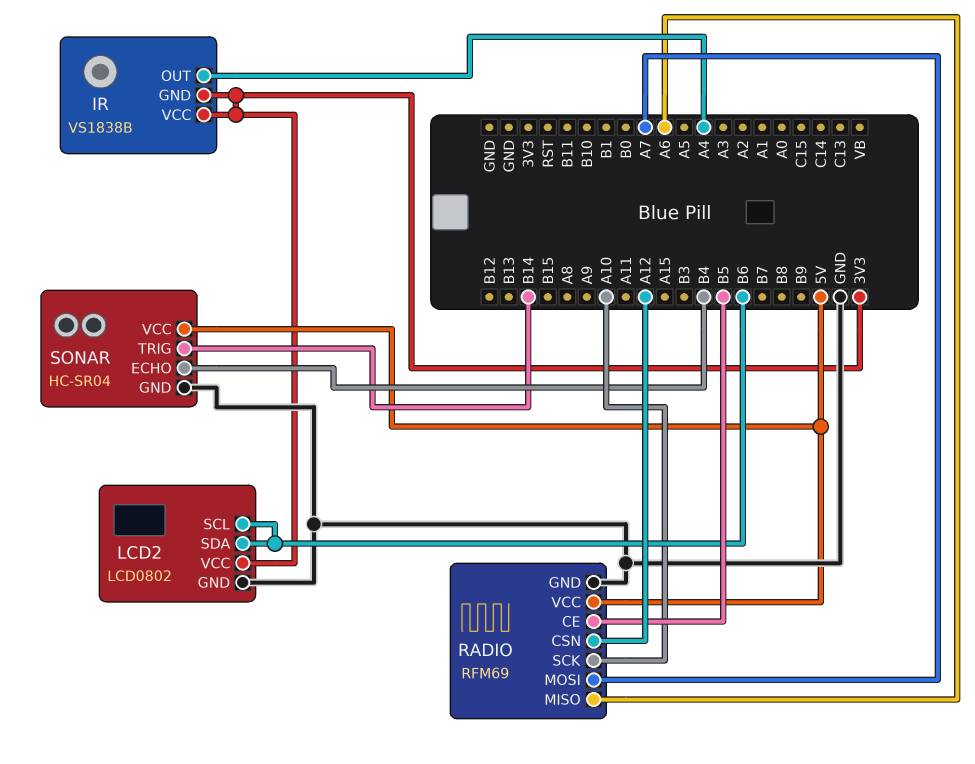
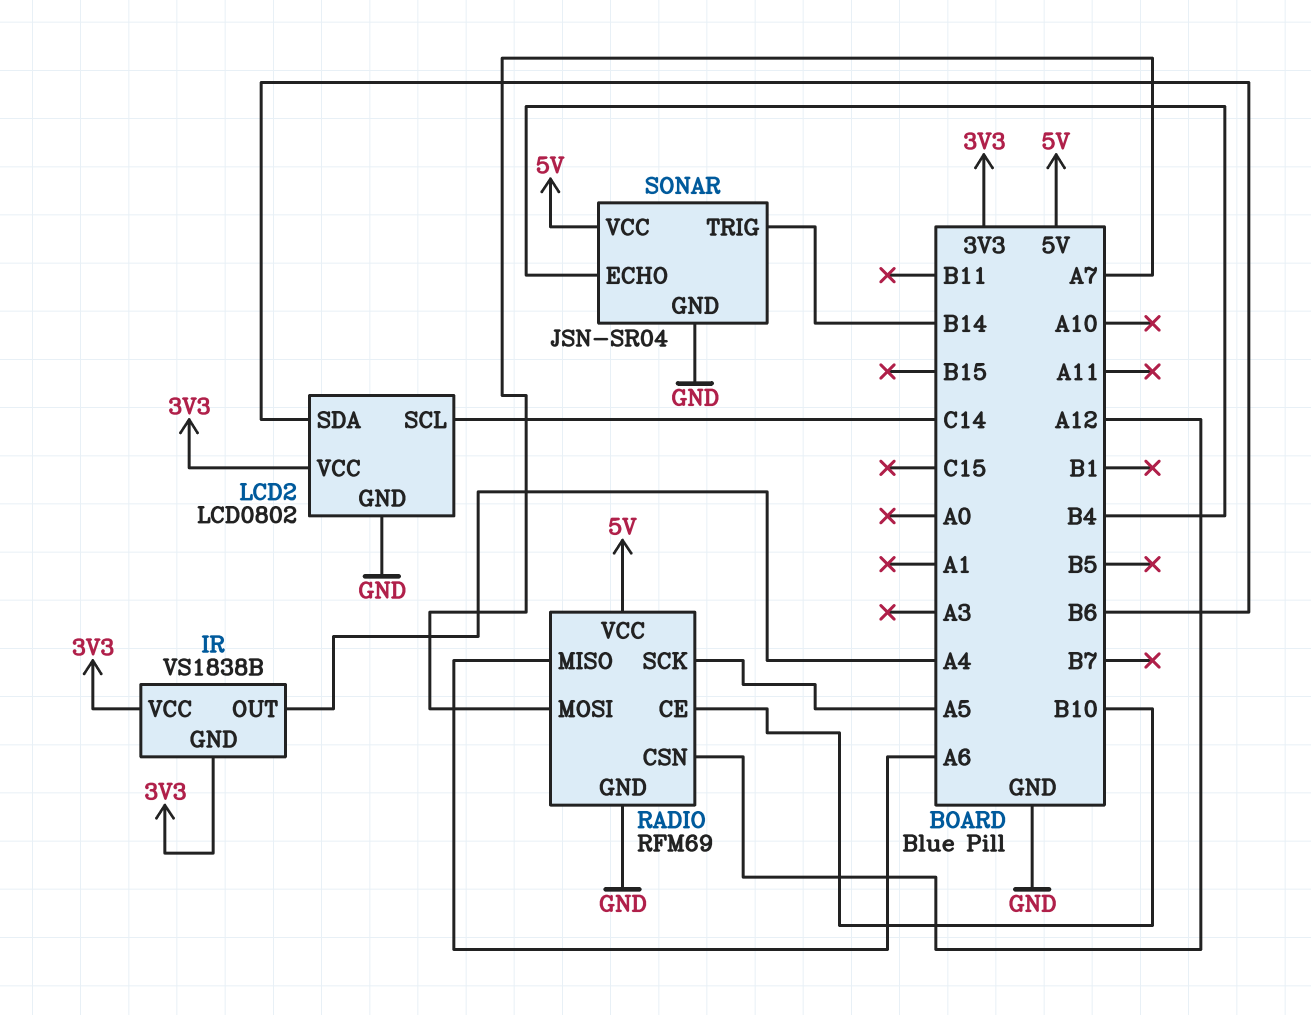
LCD2 pin SCL: B6 -> C14
RADIO pin CE: B5 -> B10
RADIO pin SCK: A10 -> A5
SONAR: HC-SR04 -> JSN-SR04

